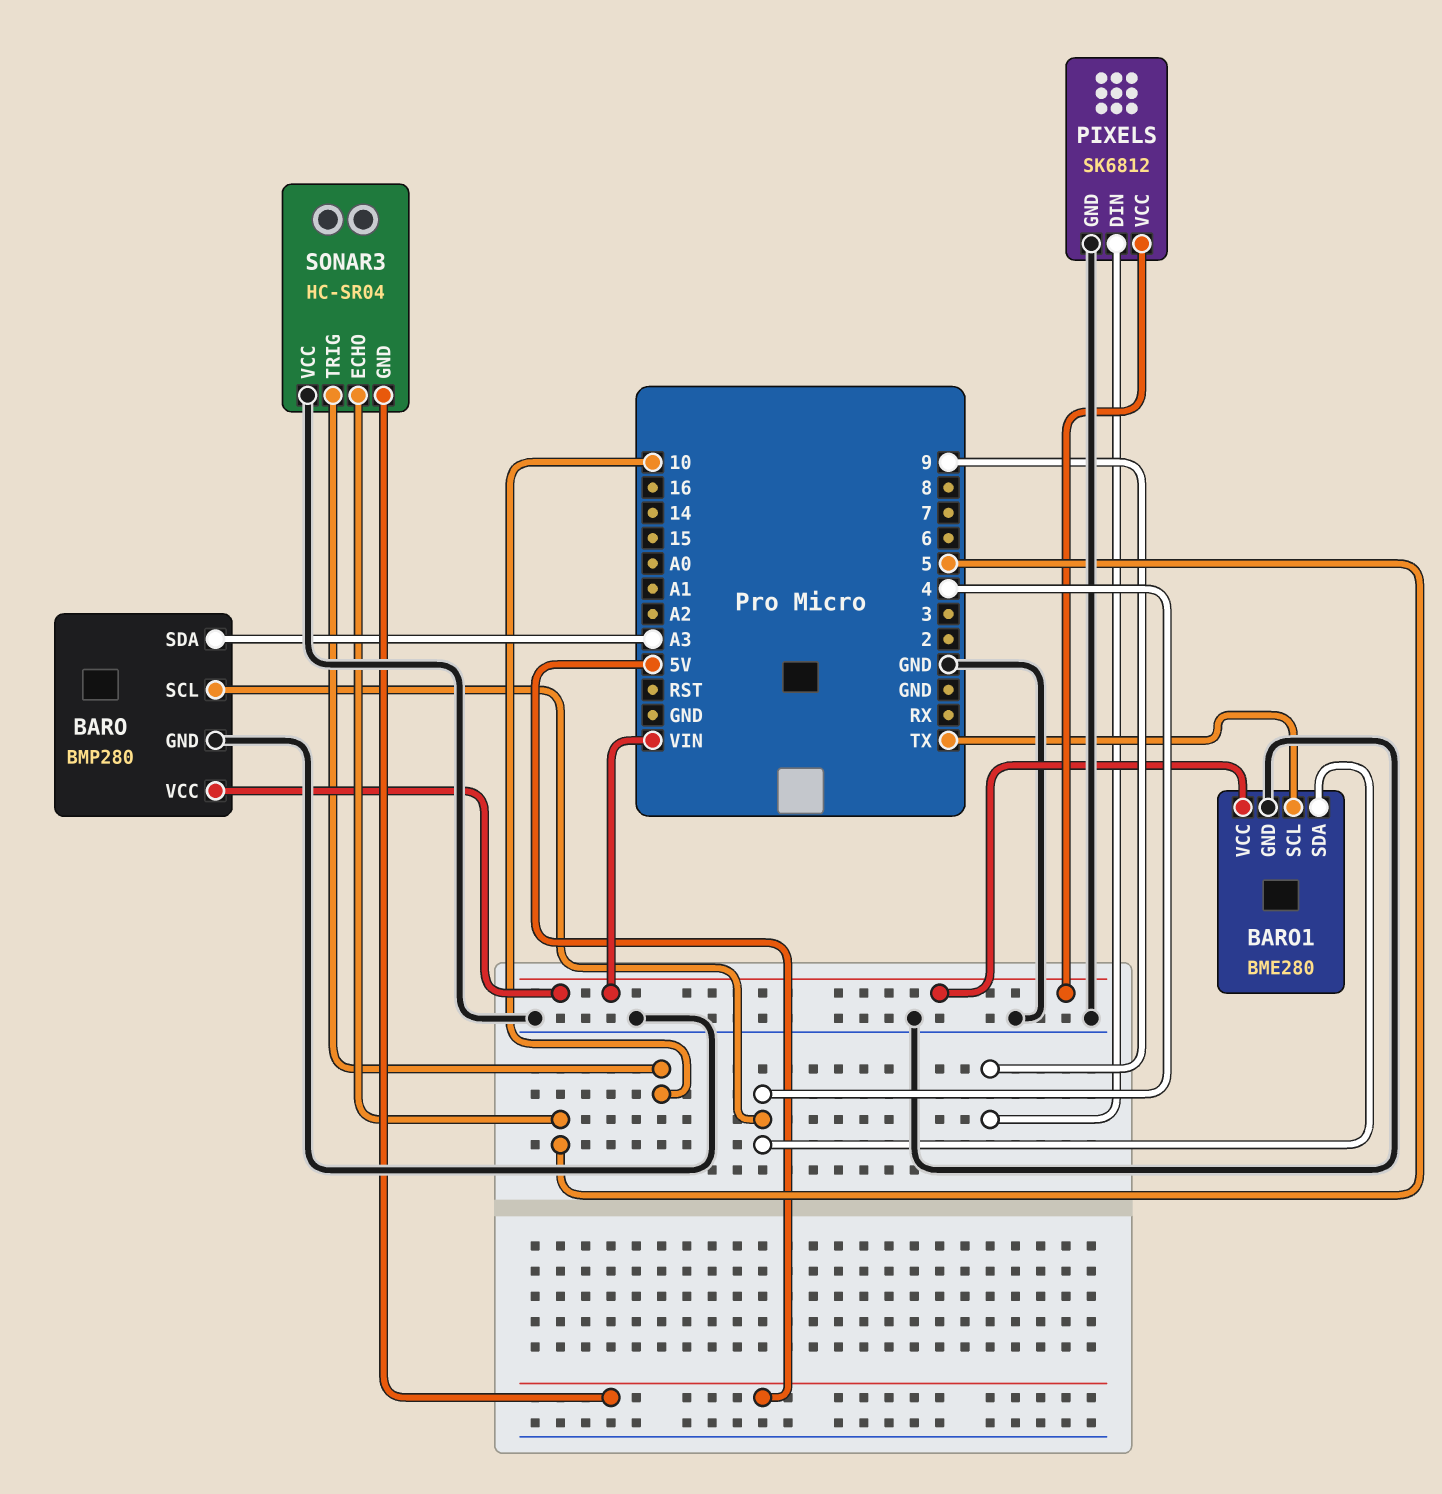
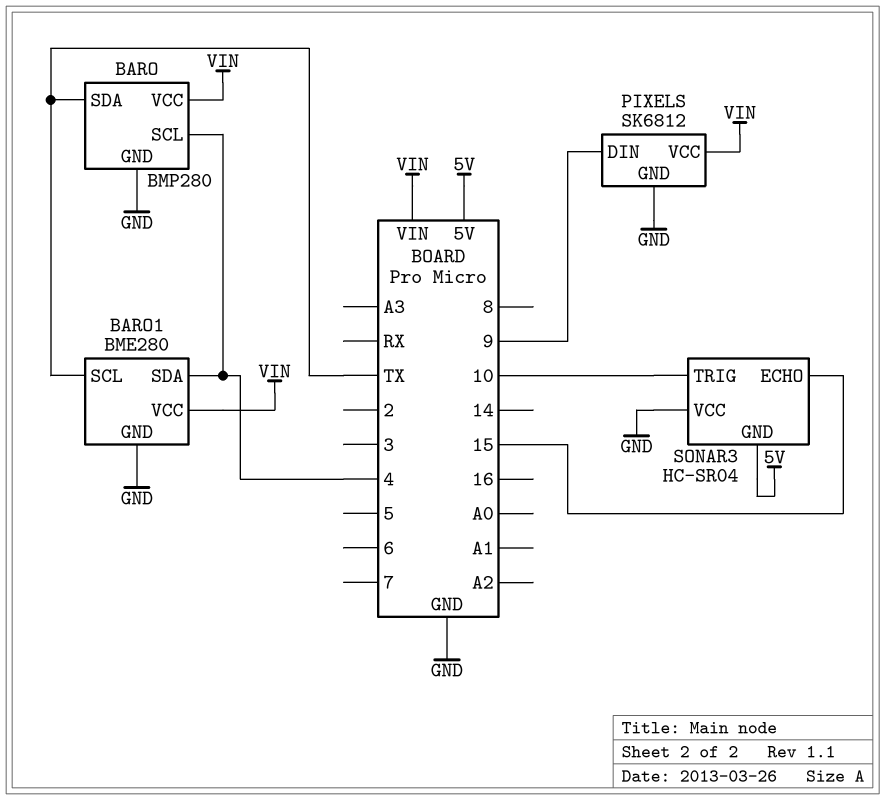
BARO pin SDA: A3 -> TX
SONAR3 pin ECHO: 5 -> 15

